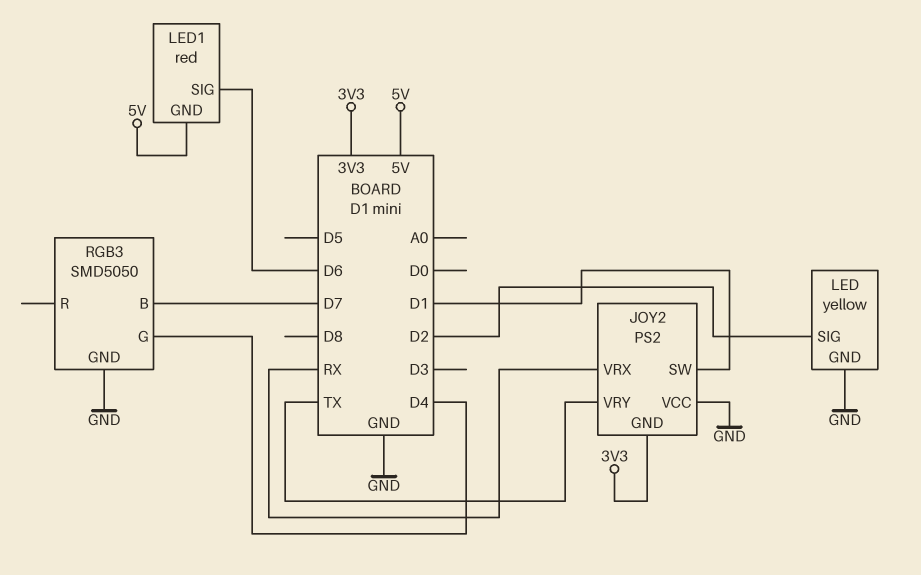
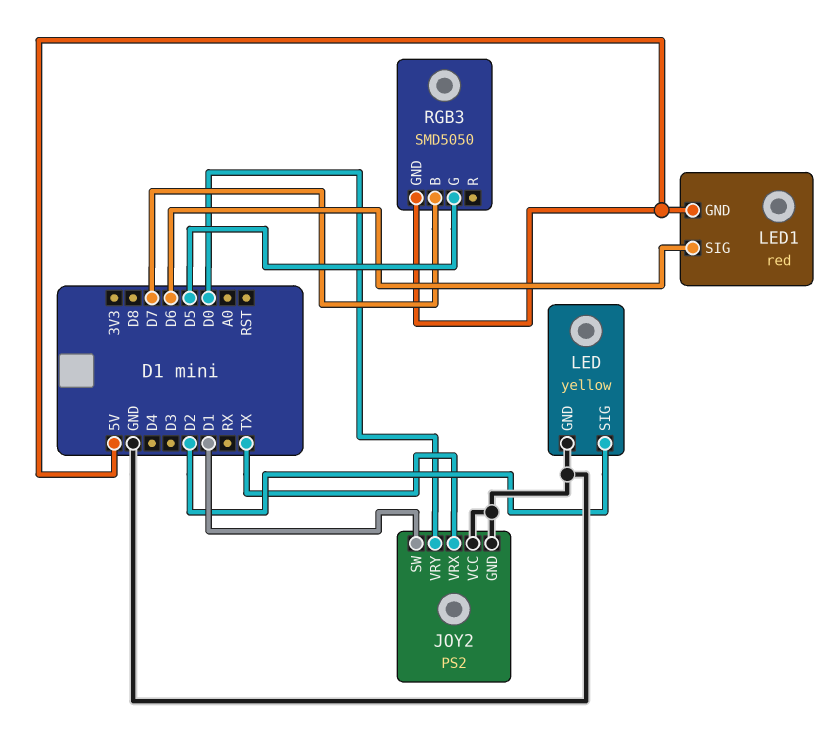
JOY2 pin GND: 3V3 -> GND
JOY2 pin VRX: RX -> TX
JOY2 pin VRY: TX -> D0
RGB3 pin G: D4 -> D5
RGB3 pin GND: GND -> 5V

